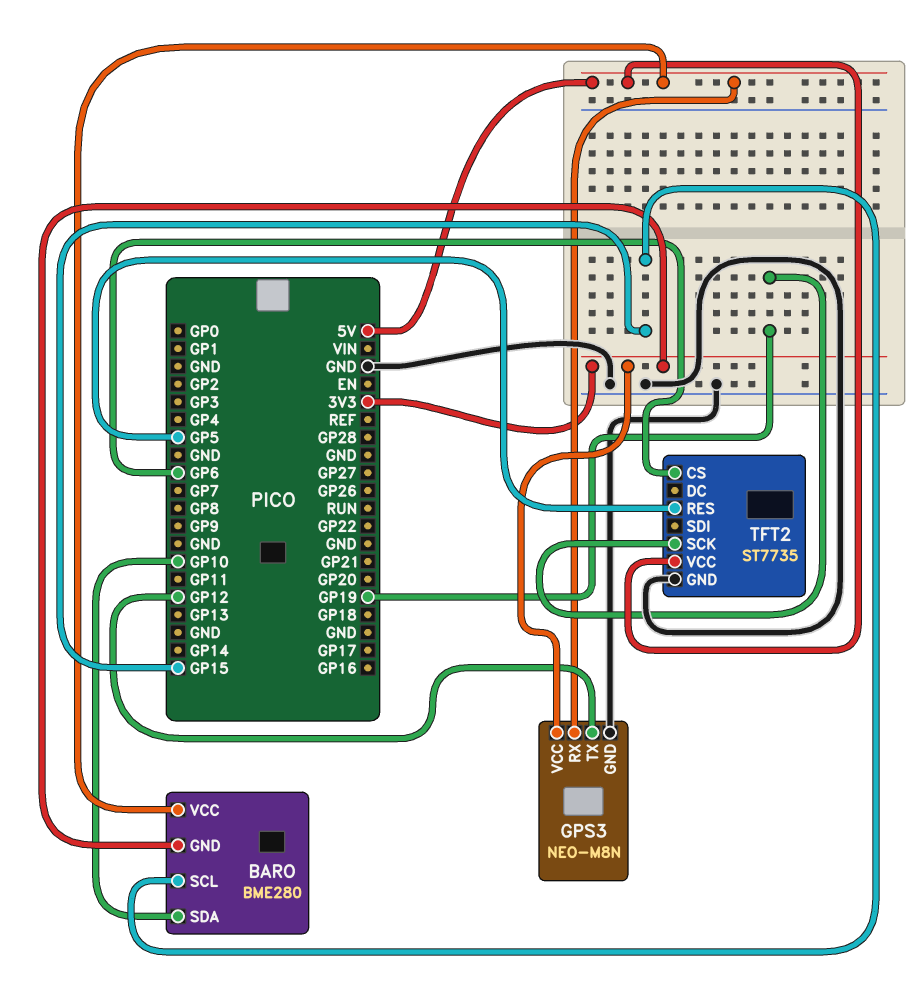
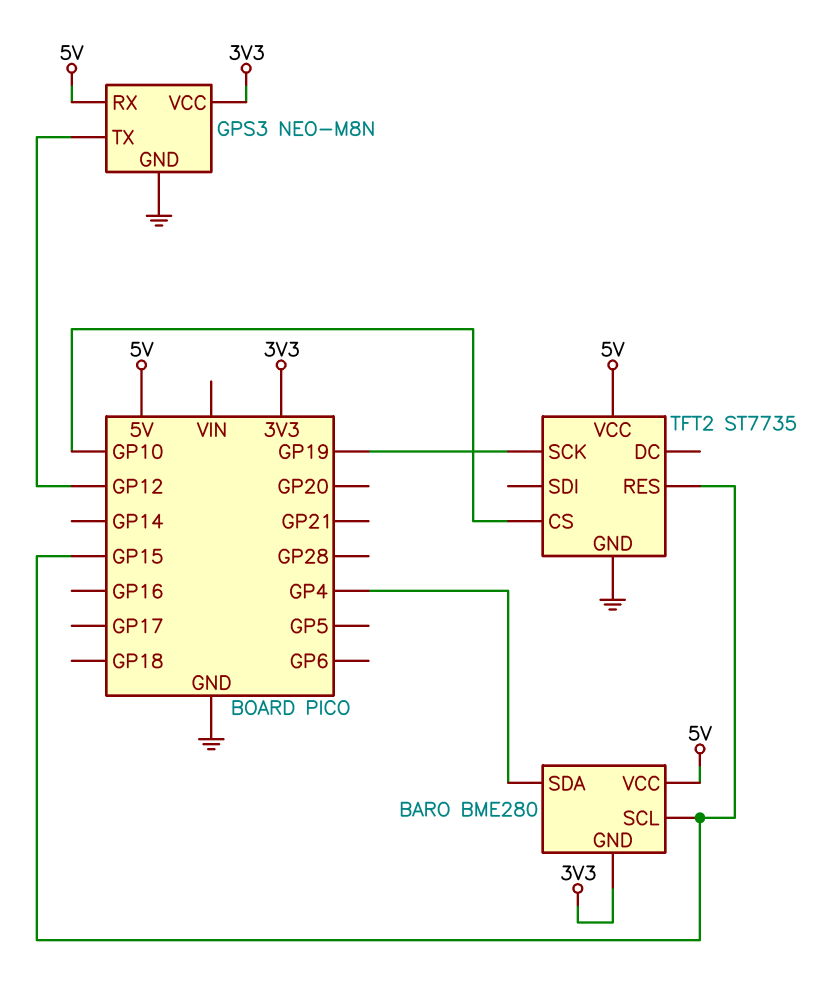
BARO pin SDA: GP10 -> GP4
TFT2 pin CS: GP6 -> GP10
TFT2 pin RES: GP5 -> GP15

